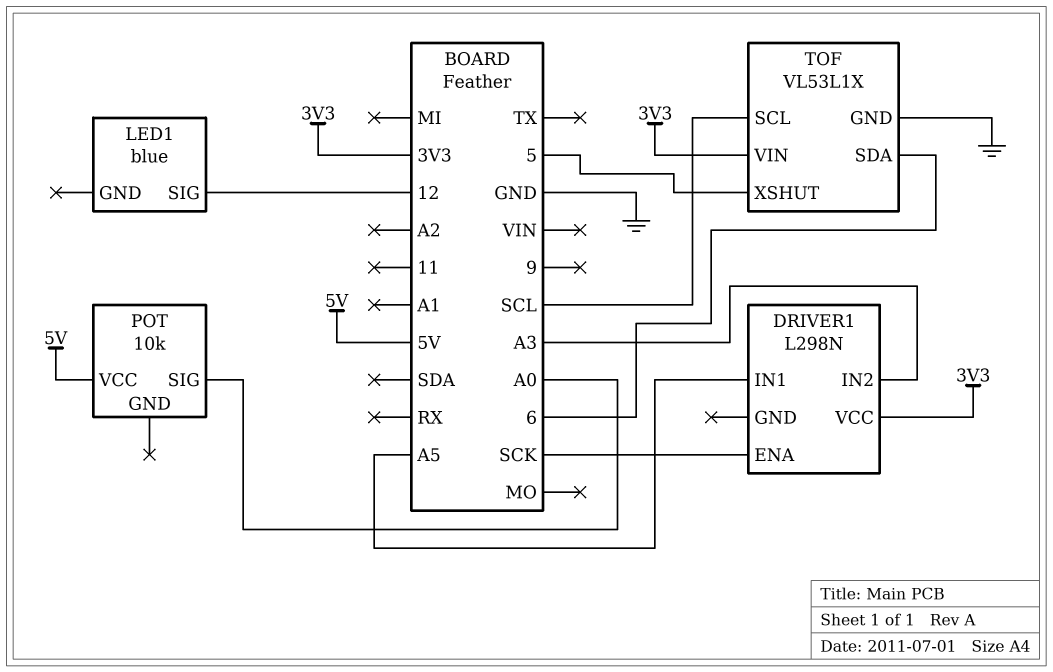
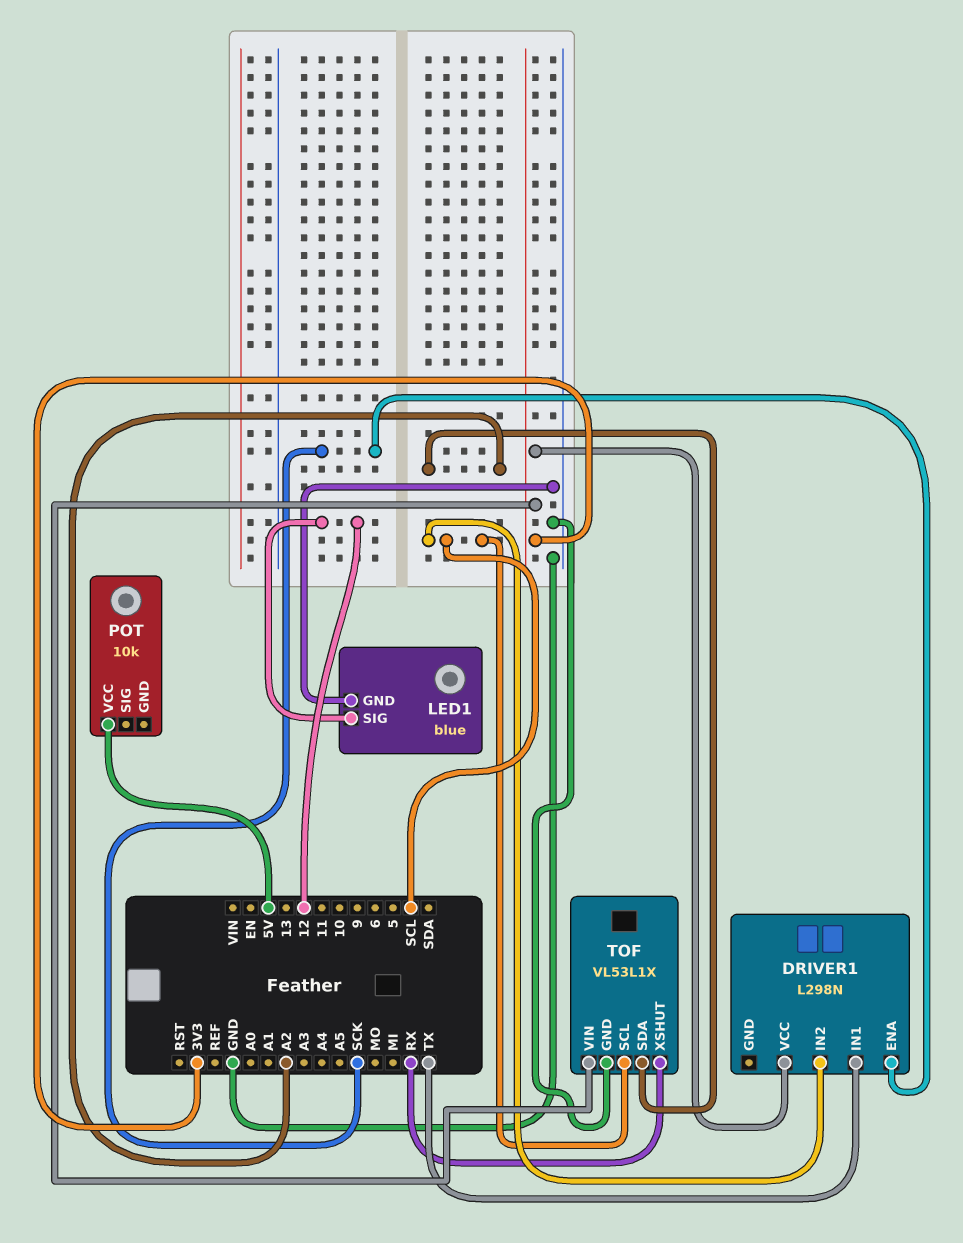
DRIVER1 pin IN1: A5 -> TX
DRIVER1 pin IN2: A3 -> SCL
LED1 pin GND: none -> GND
POT pin SIG: A0 -> none
TOF pin SDA: 6 -> A2
TOF pin XSHUT: 5 -> RX

